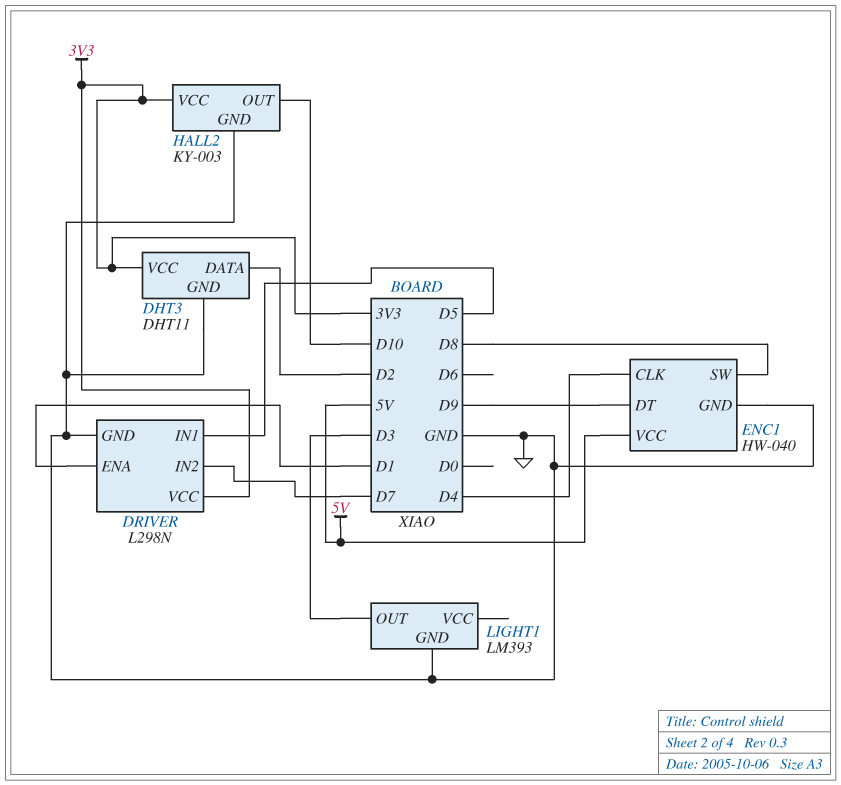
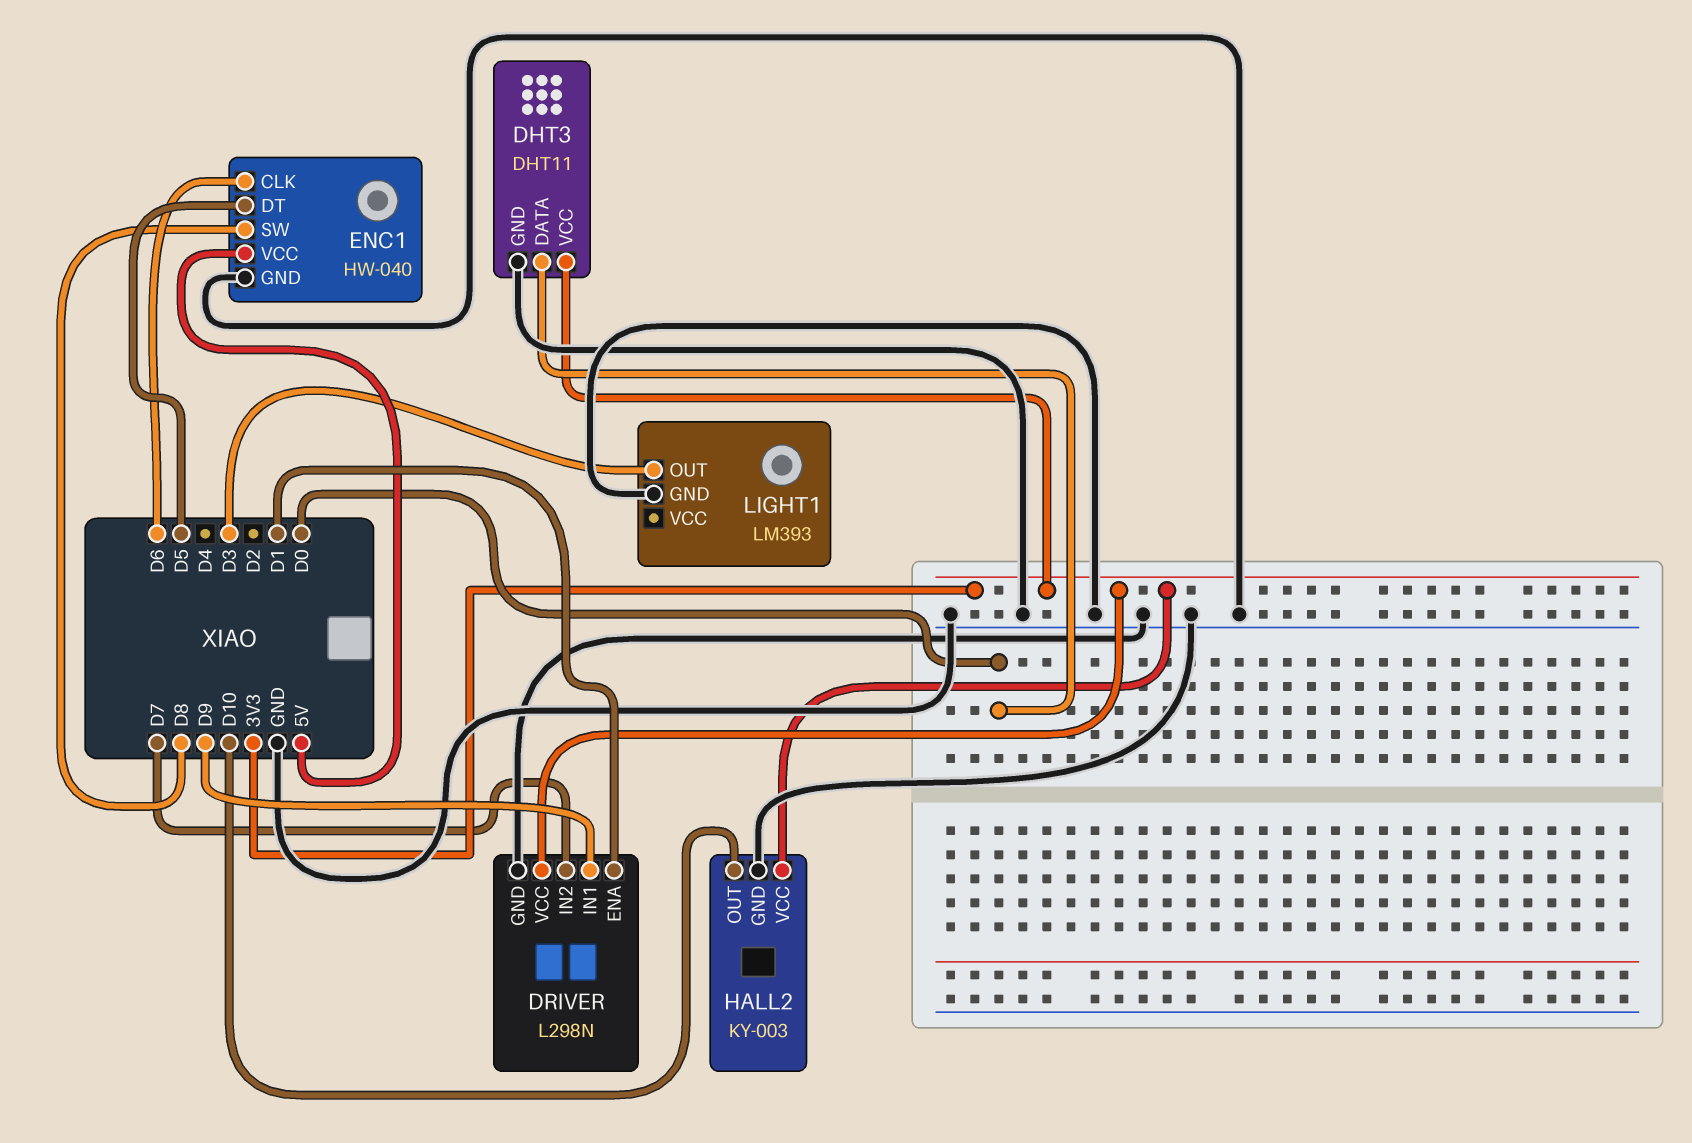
DHT3 pin DATA: D2 -> D0
DRIVER pin IN1: D5 -> D9
ENC1 pin CLK: D4 -> D6
ENC1 pin DT: D9 -> D5

